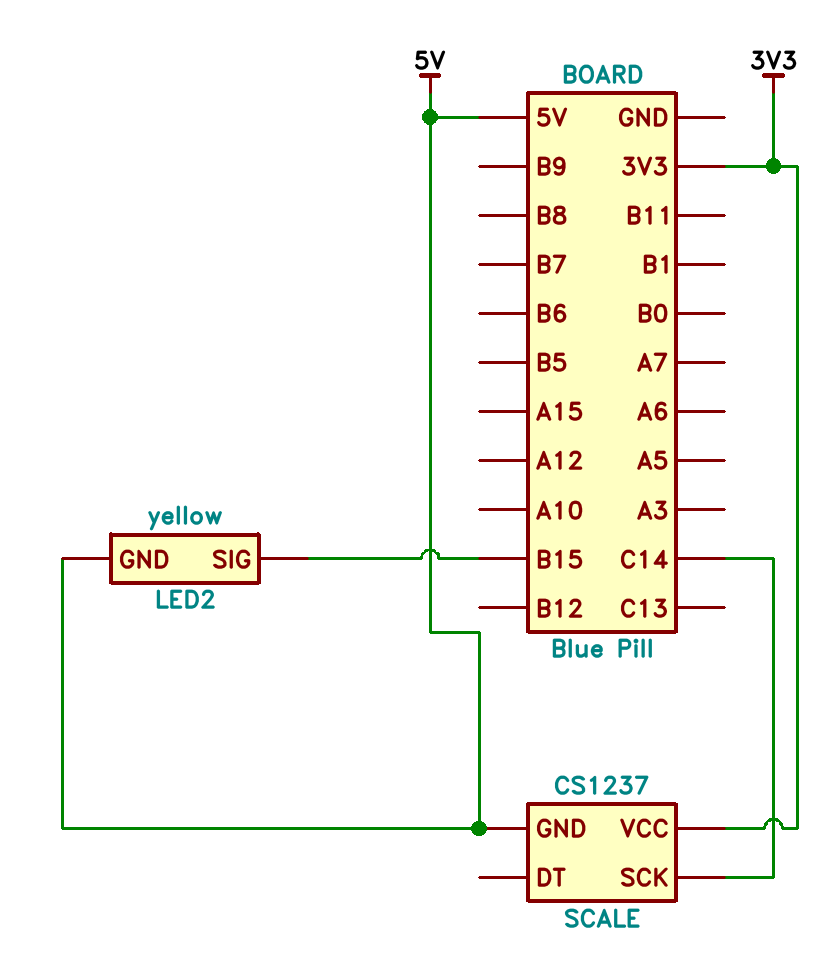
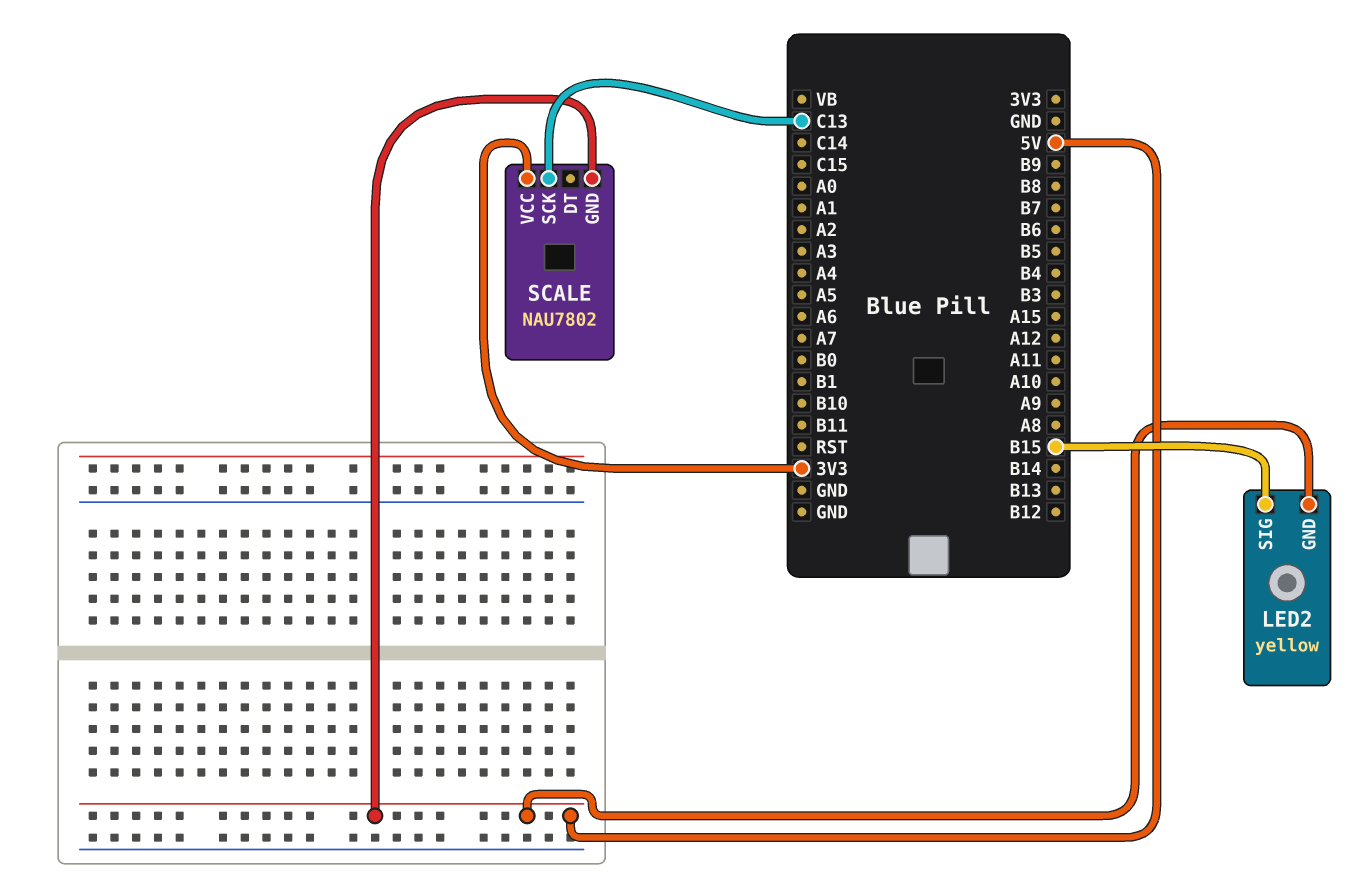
SCALE: CS1237 -> NAU7802
SCALE pin SCK: C14 -> C13

